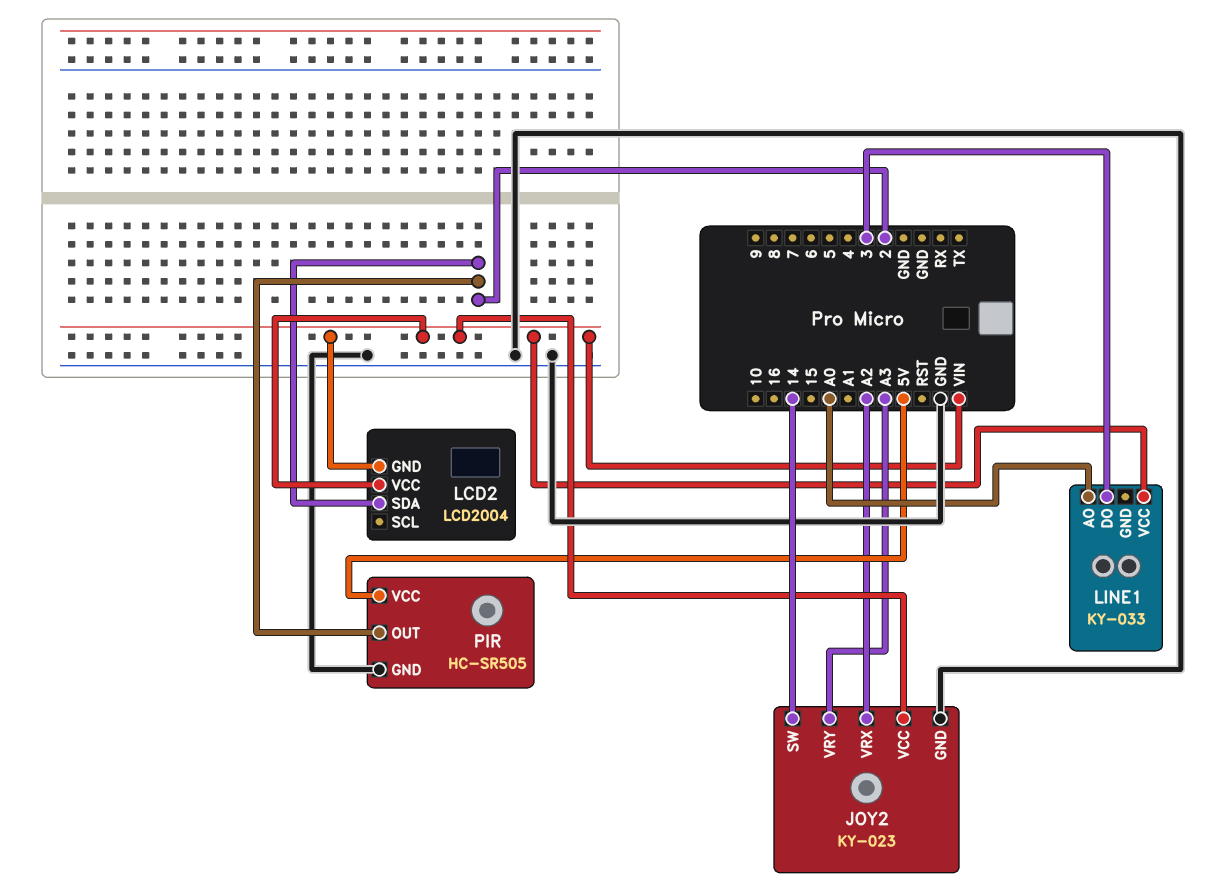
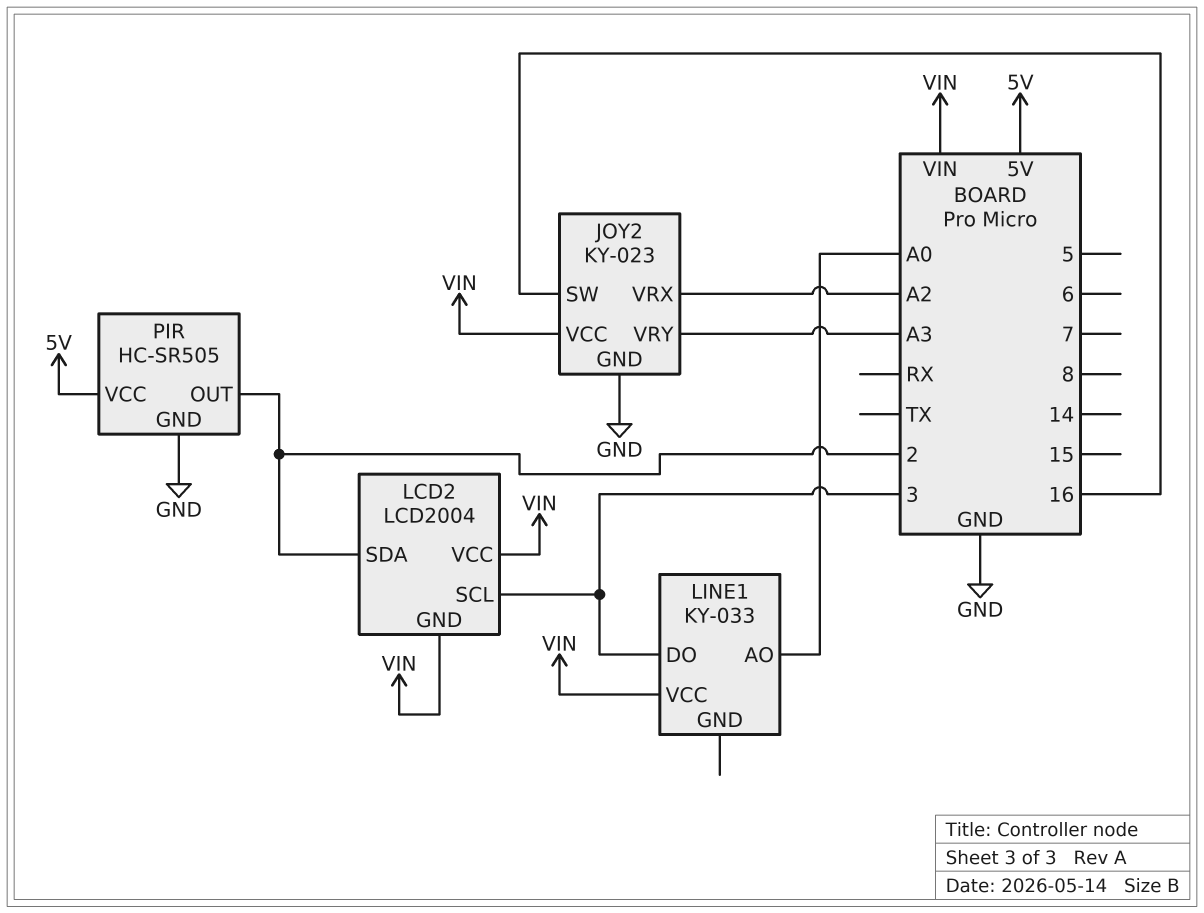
JOY2 pin SW: 14 -> 16
LCD2 pin SCL: none -> 3

